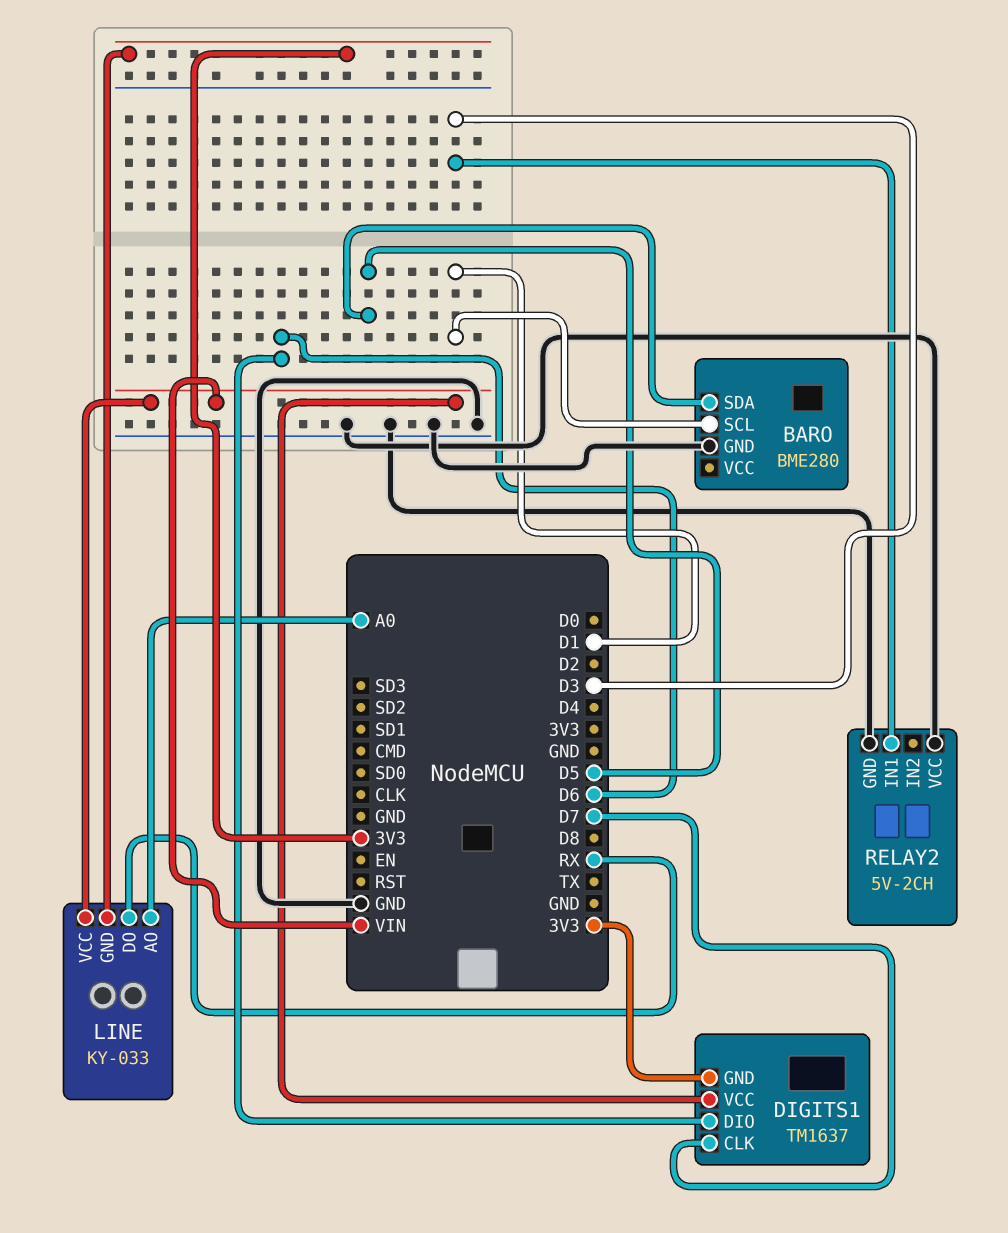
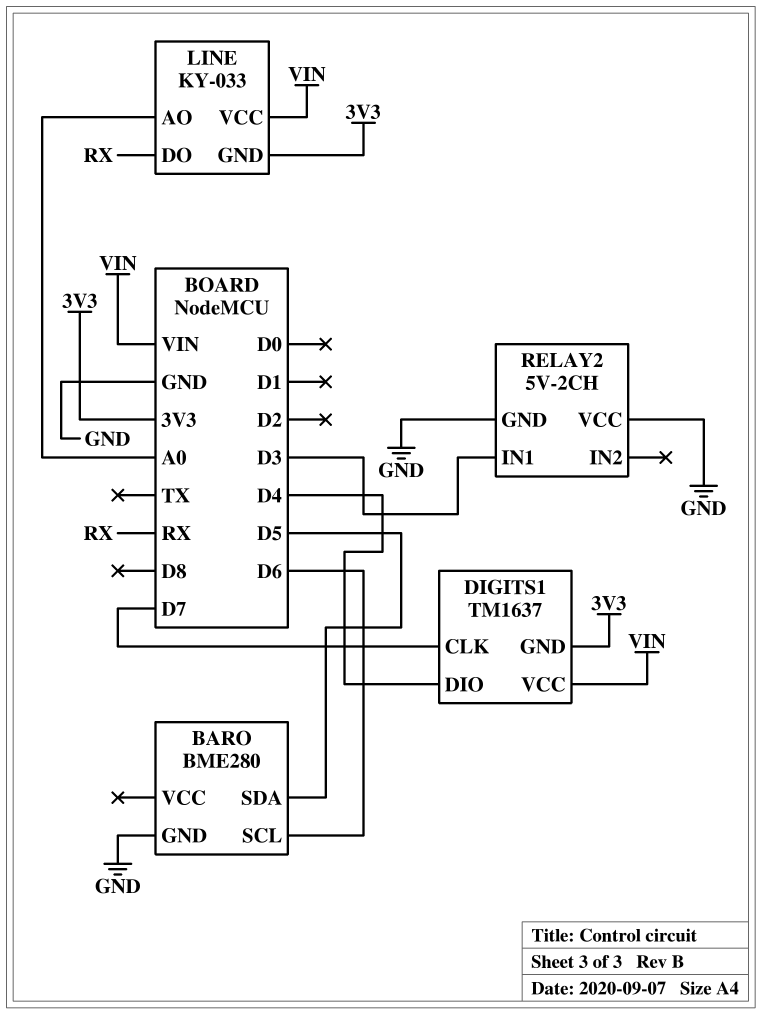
BARO pin SCL: D1 -> D6
DIGITS1 pin DIO: D6 -> D4

